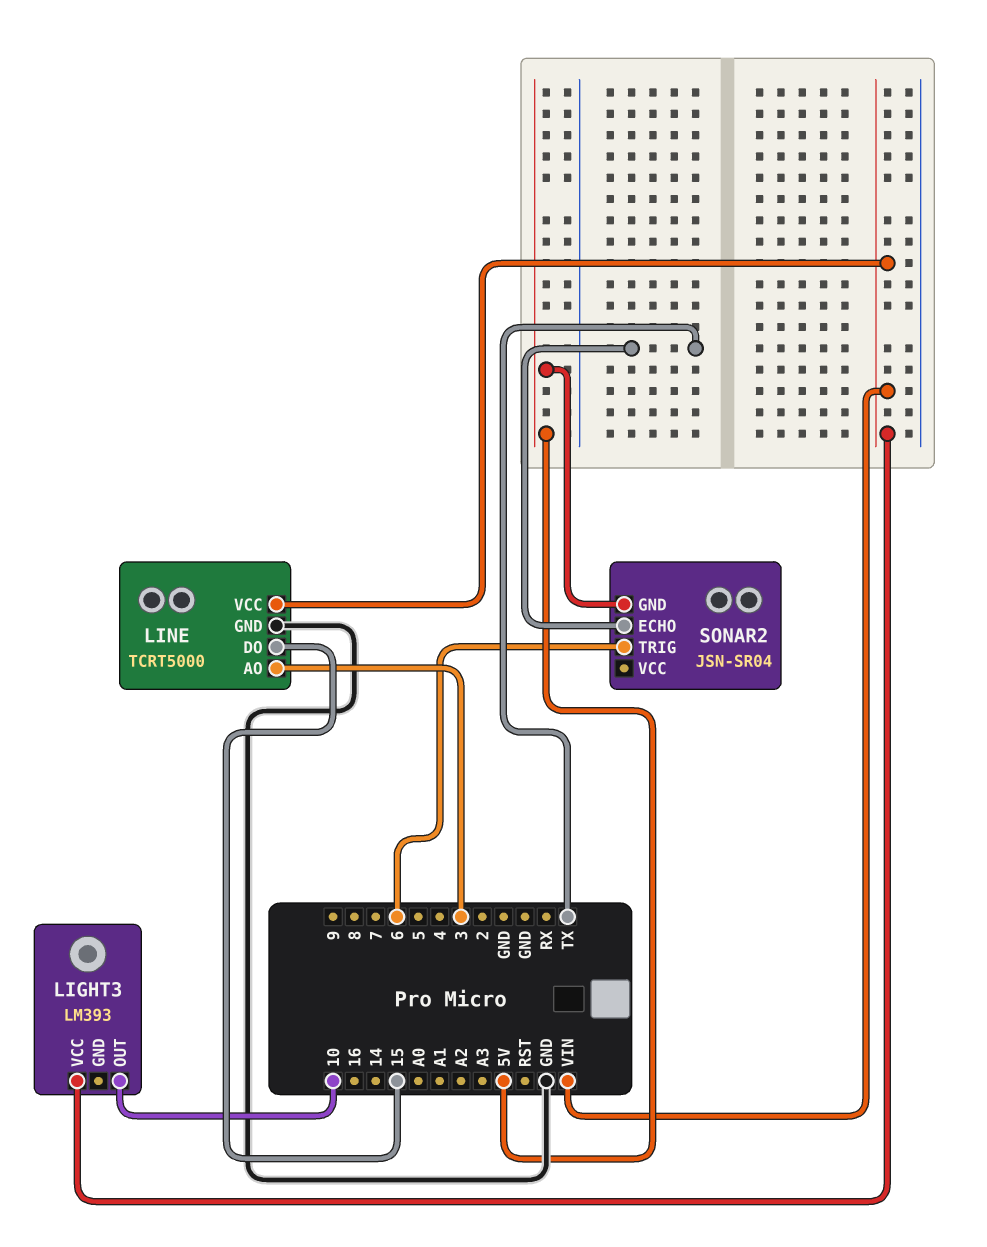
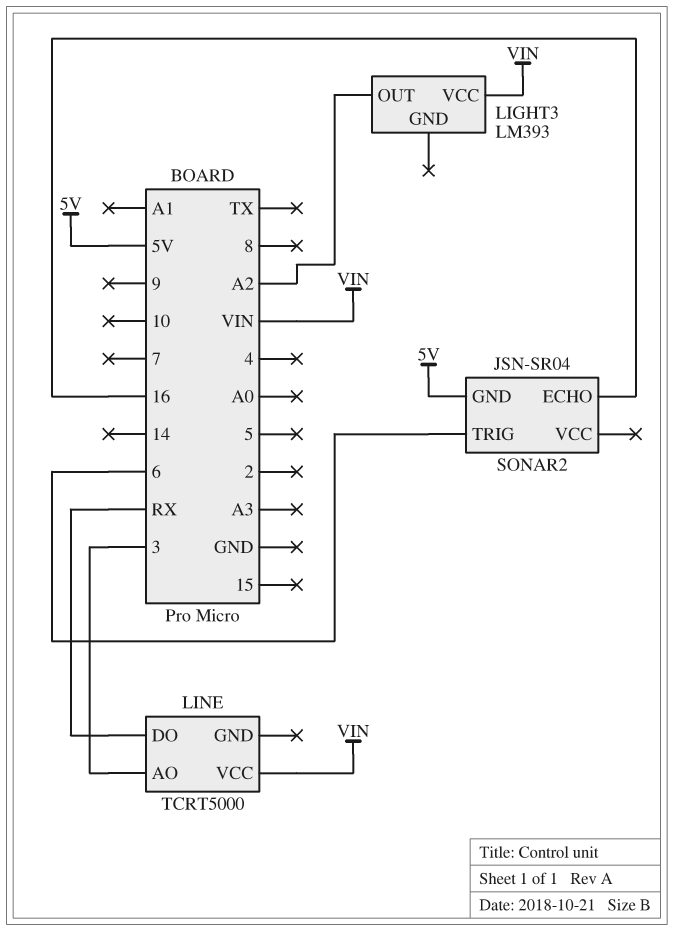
LIGHT3 pin OUT: 10 -> A2
LINE pin DO: 15 -> RX
LINE pin GND: GND -> none
SONAR2 pin ECHO: TX -> 16

